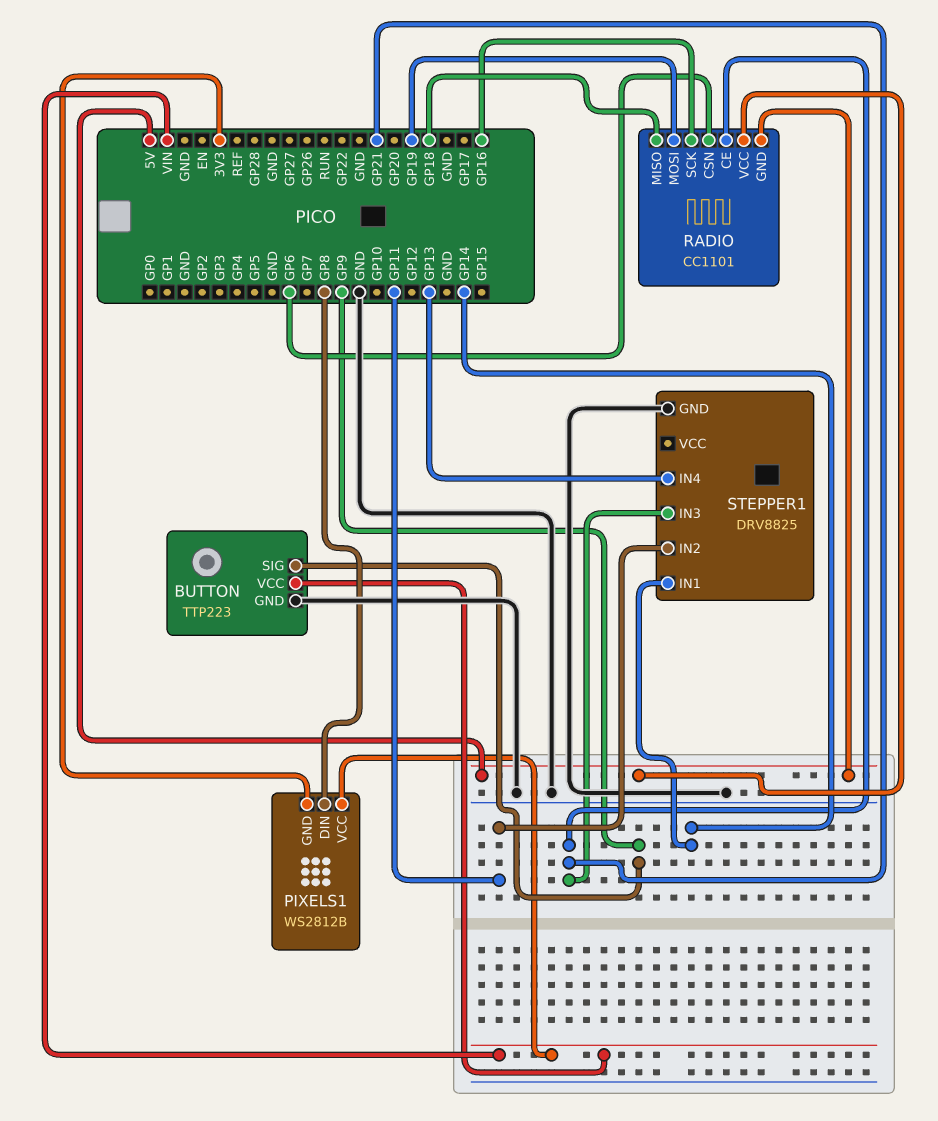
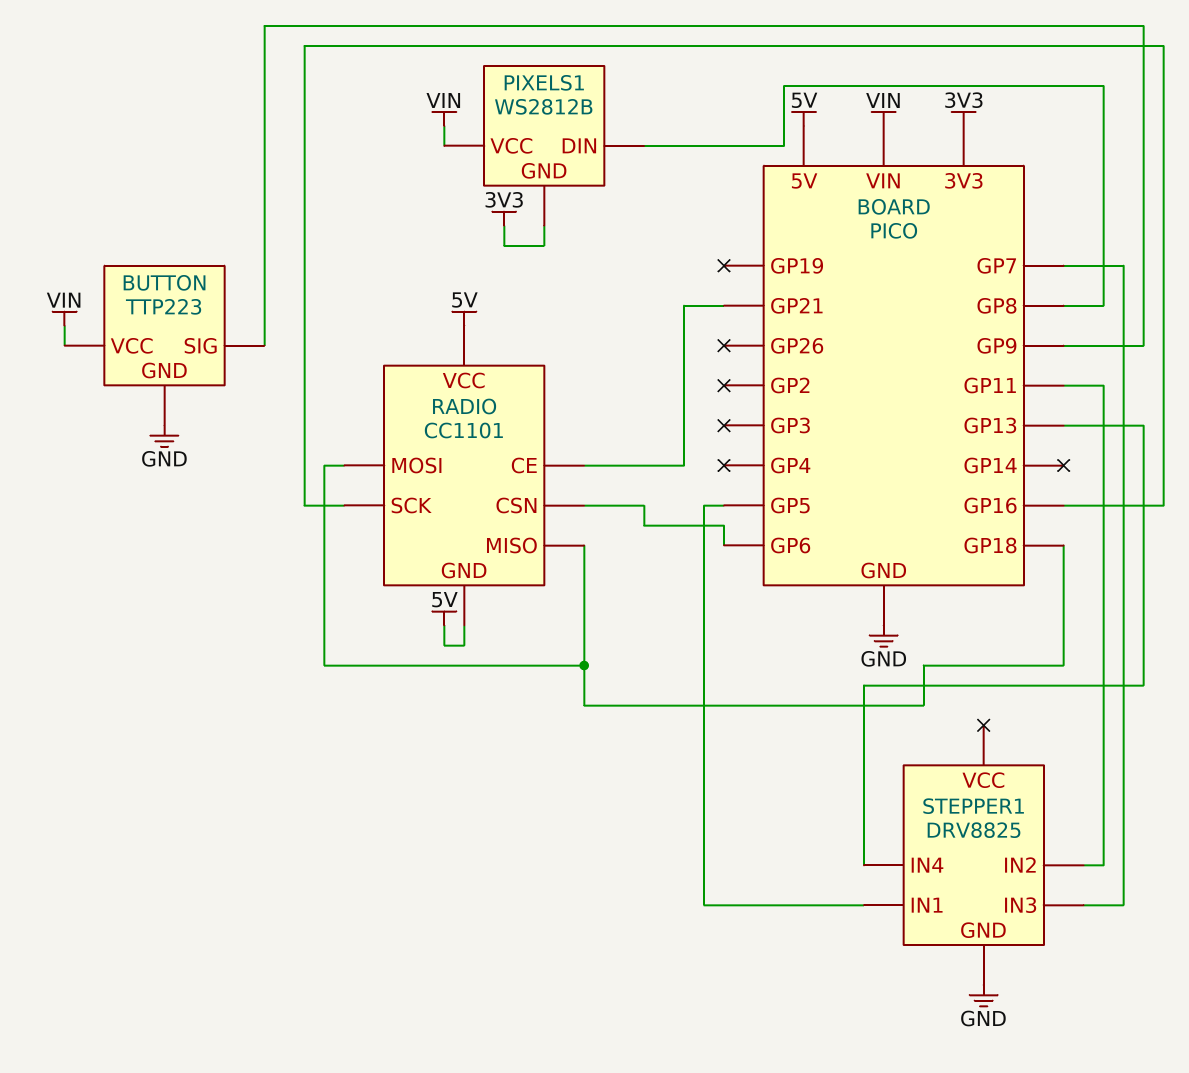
RADIO pin MOSI: GP19 -> GP18
STEPPER1 pin IN1: GP14 -> GP5
STEPPER1 pin IN3: GP21 -> GP7

